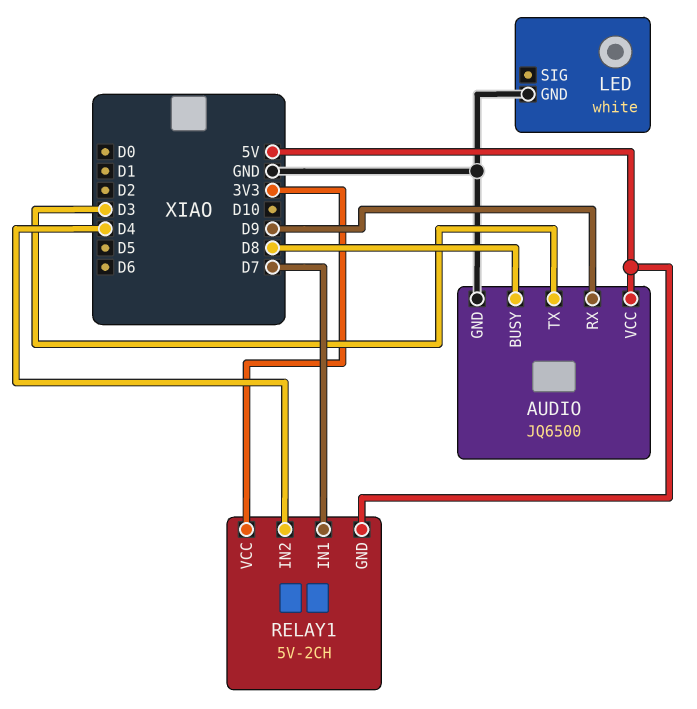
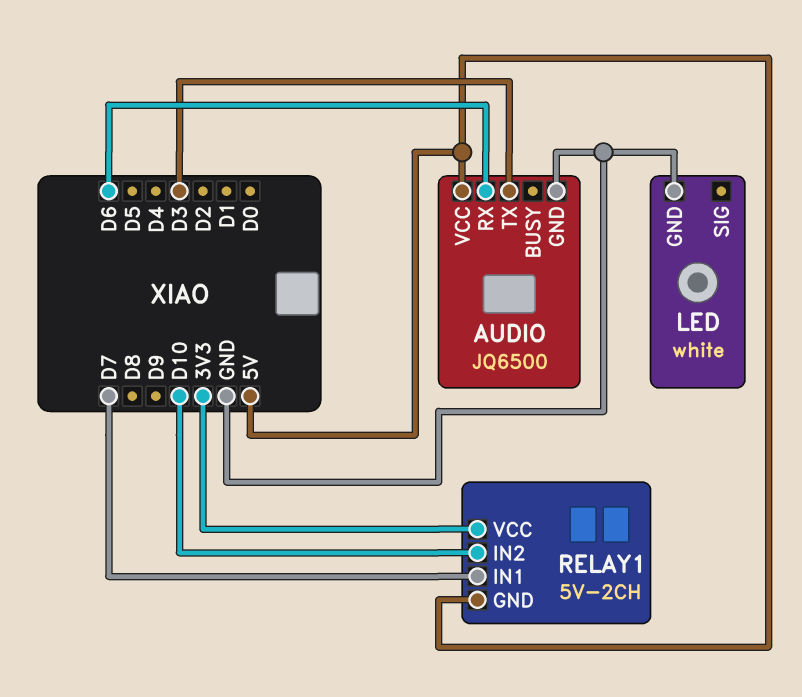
AUDIO pin BUSY: D8 -> none
AUDIO pin RX: D9 -> D6
RELAY1 pin IN2: D4 -> D10

